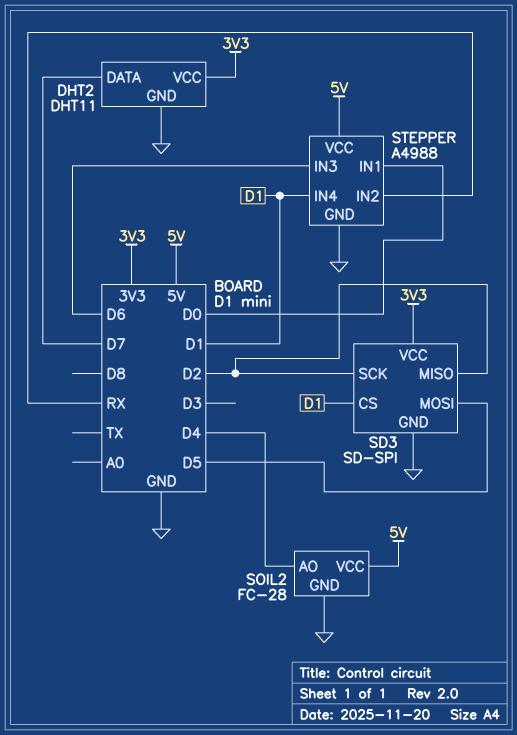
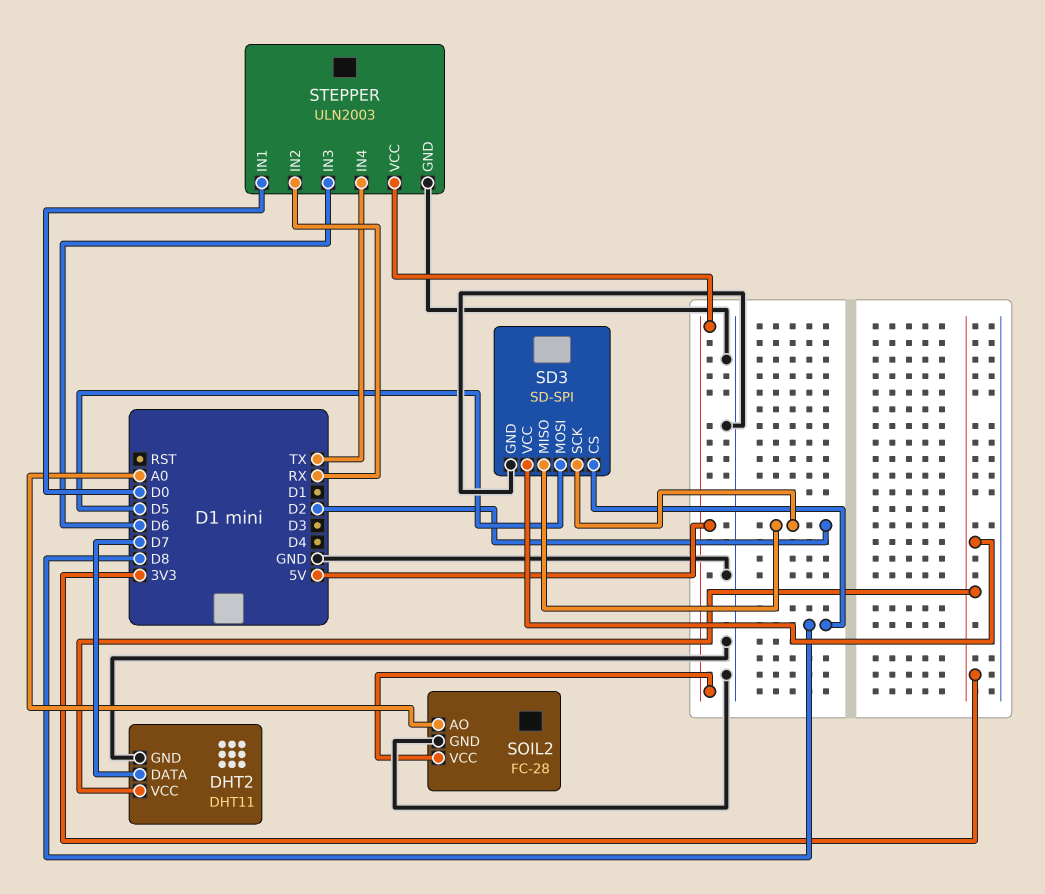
SD3 pin CS: D1 -> D8
SOIL2 pin AO: D4 -> A0
STEPPER: A4988 -> ULN2003
STEPPER pin IN4: D1 -> TX

